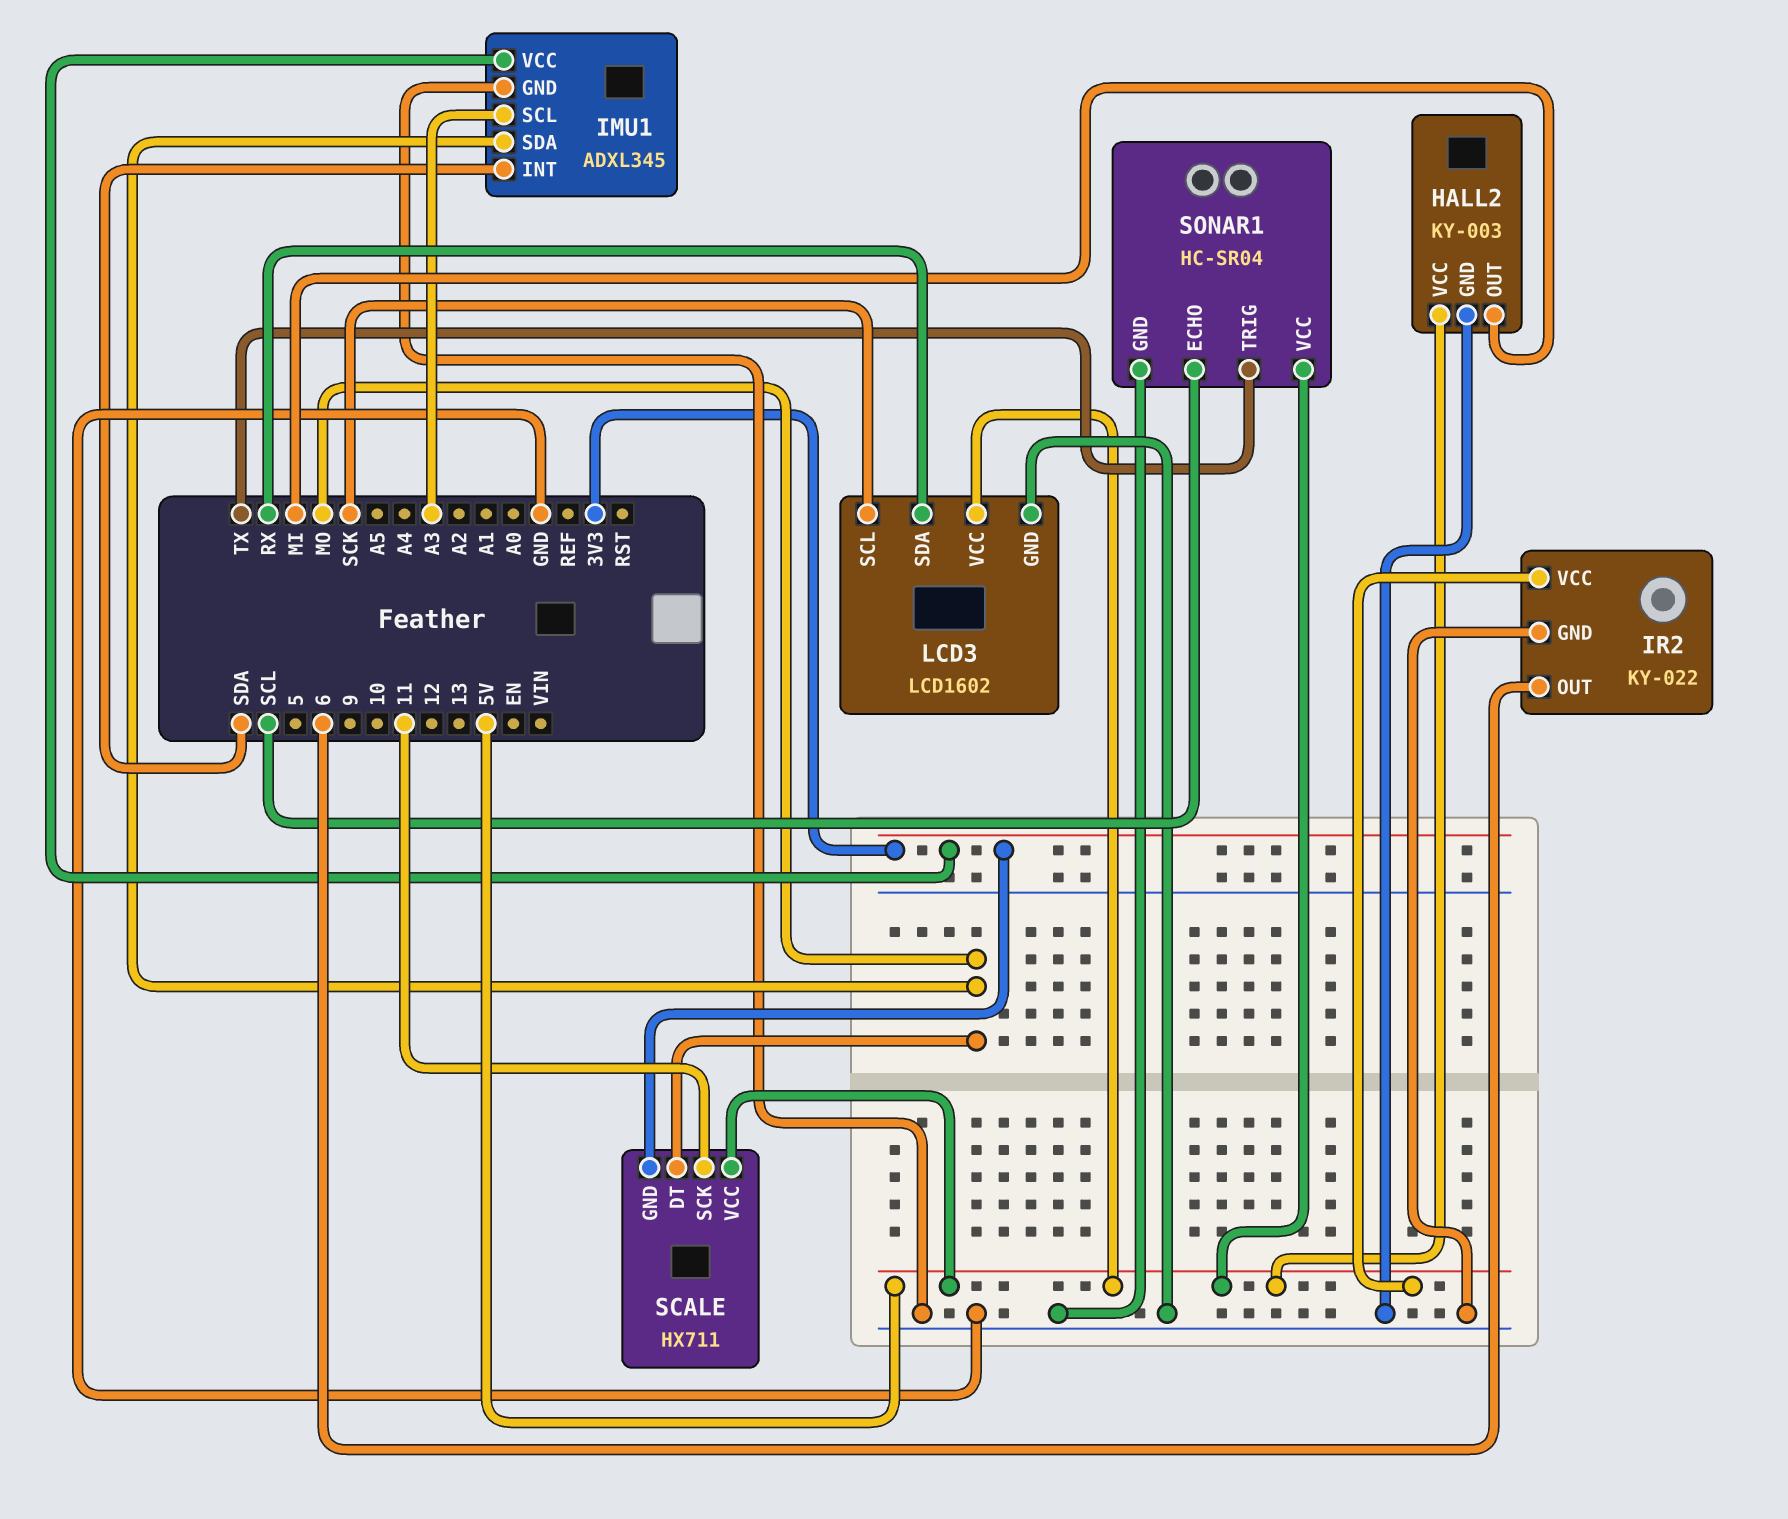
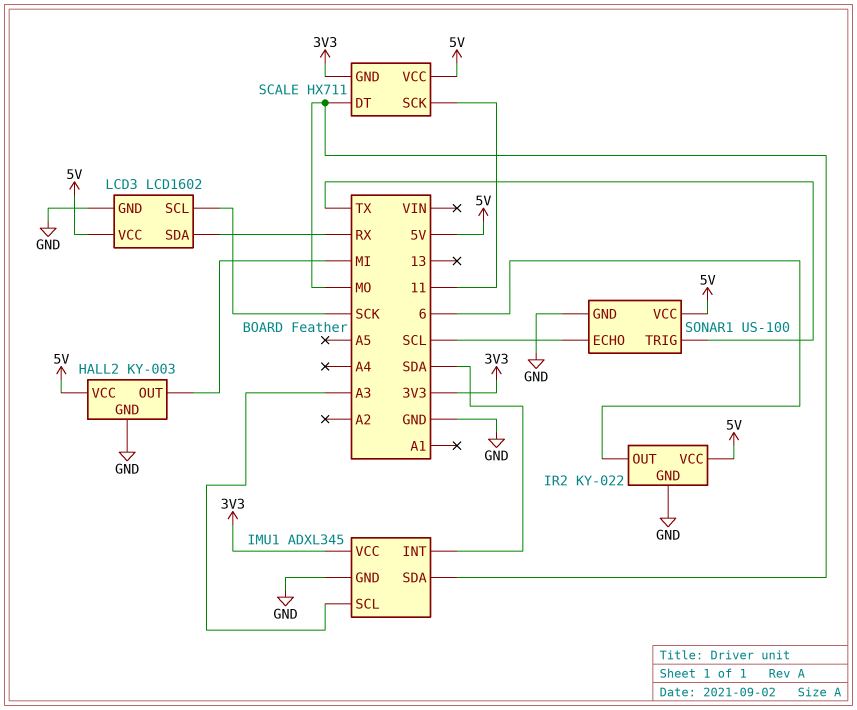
SONAR1: HC-SR04 -> US-100

